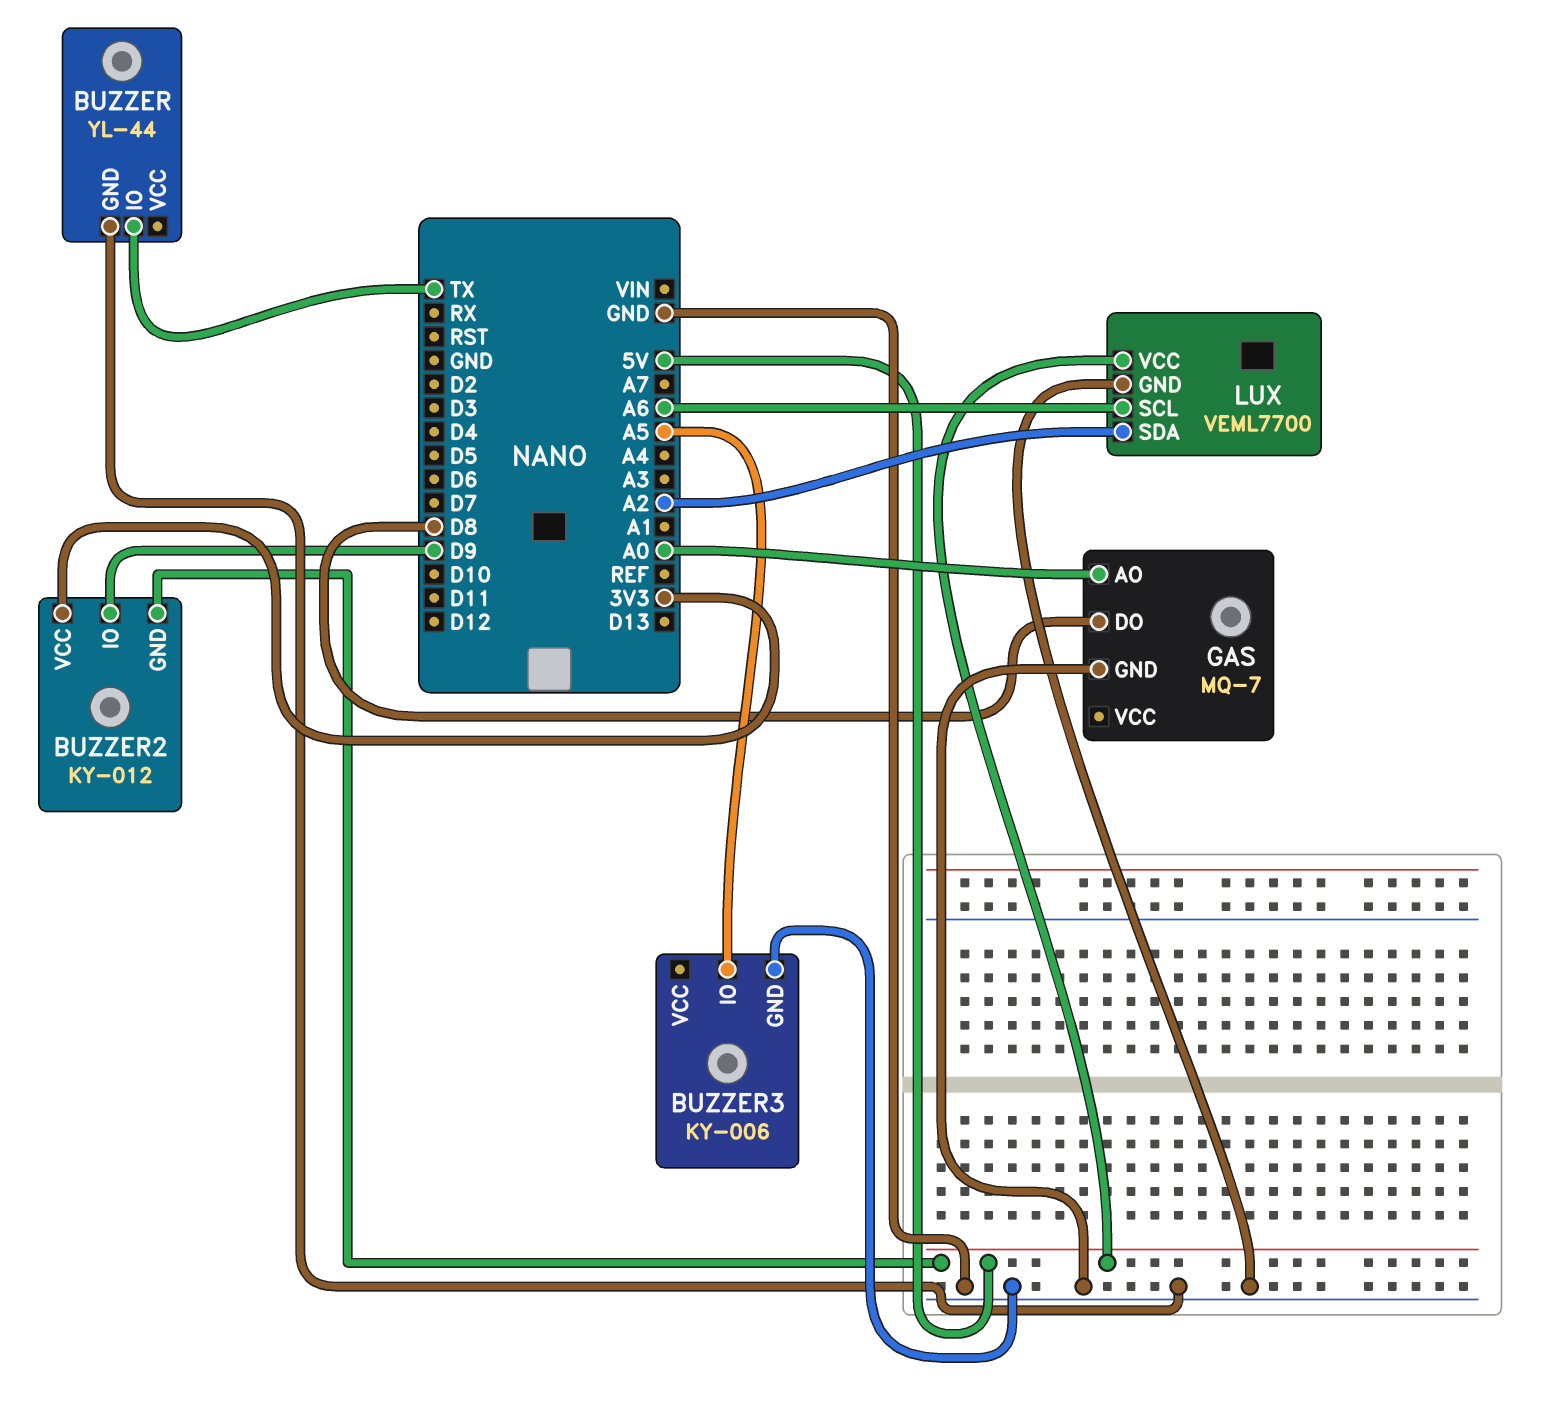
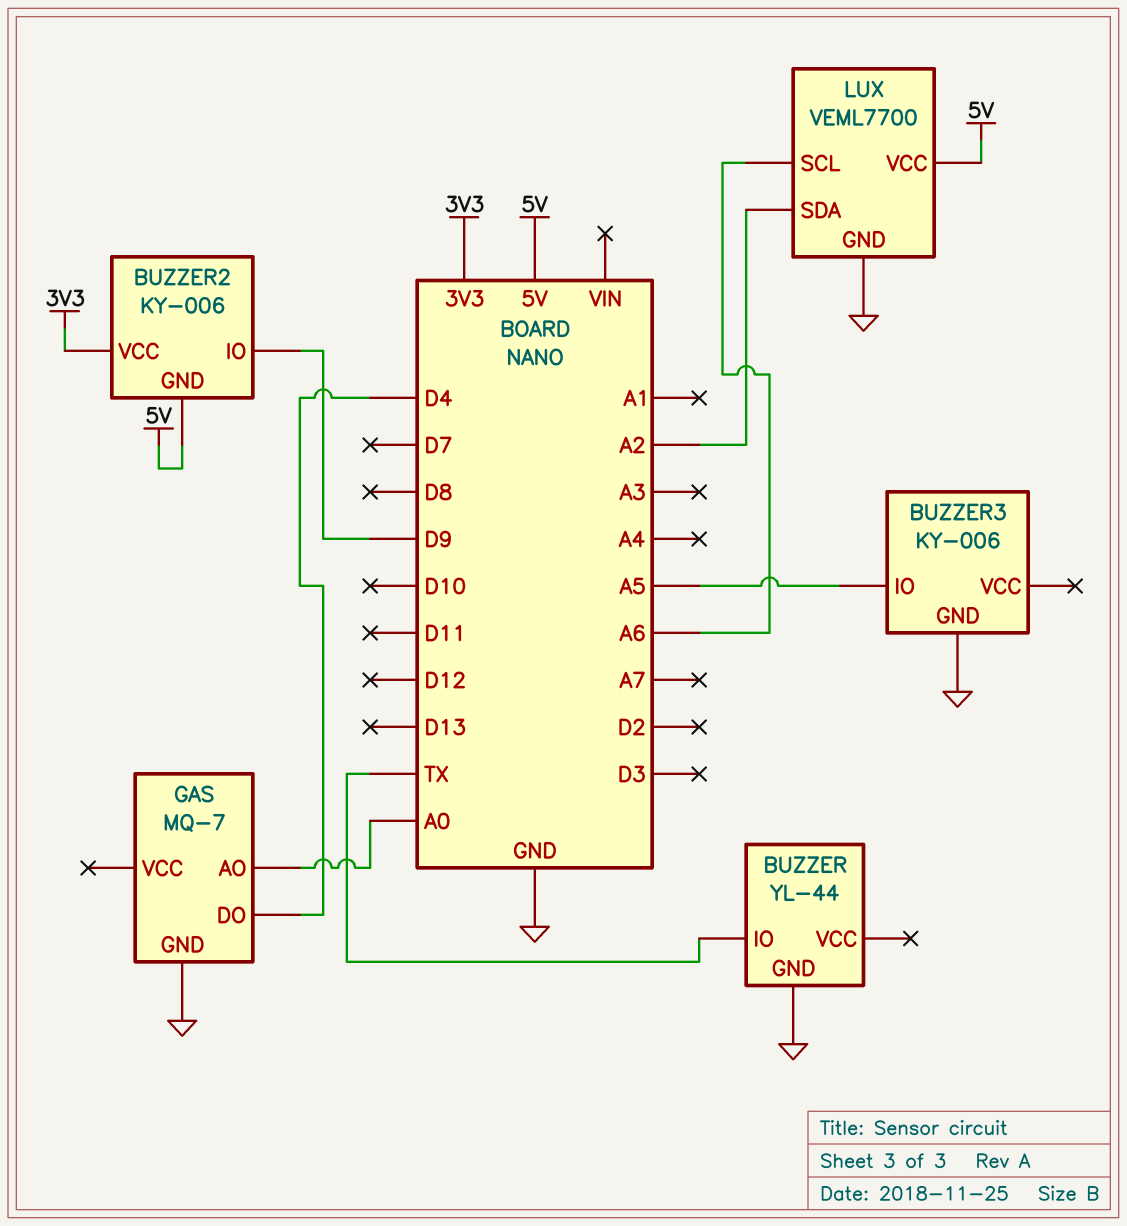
BUZZER2: KY-012 -> KY-006
GAS pin DO: D8 -> D4

